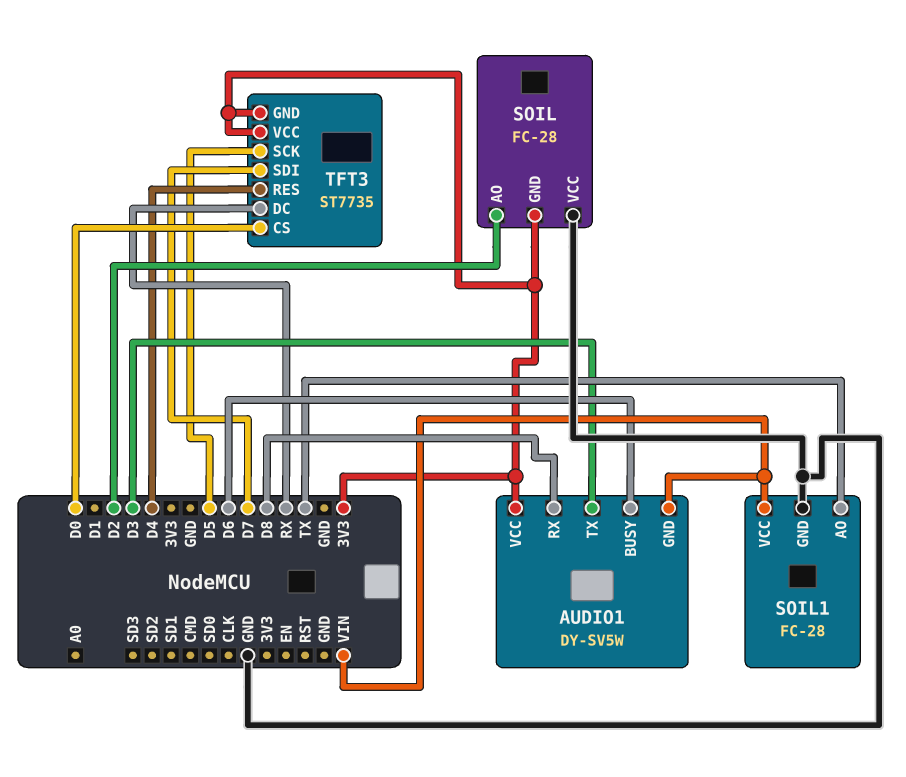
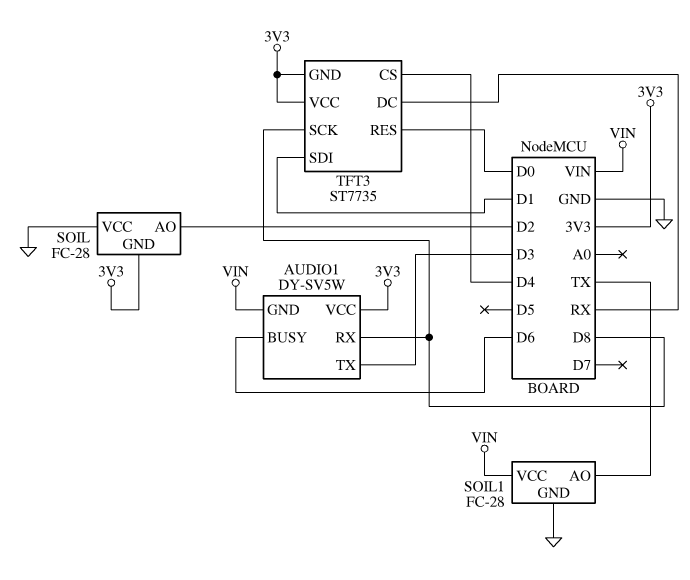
TFT3 pin CS: D0 -> D4
TFT3 pin RES: D4 -> D0
TFT3 pin SCK: D5 -> D8
TFT3 pin SDI: D7 -> D1

